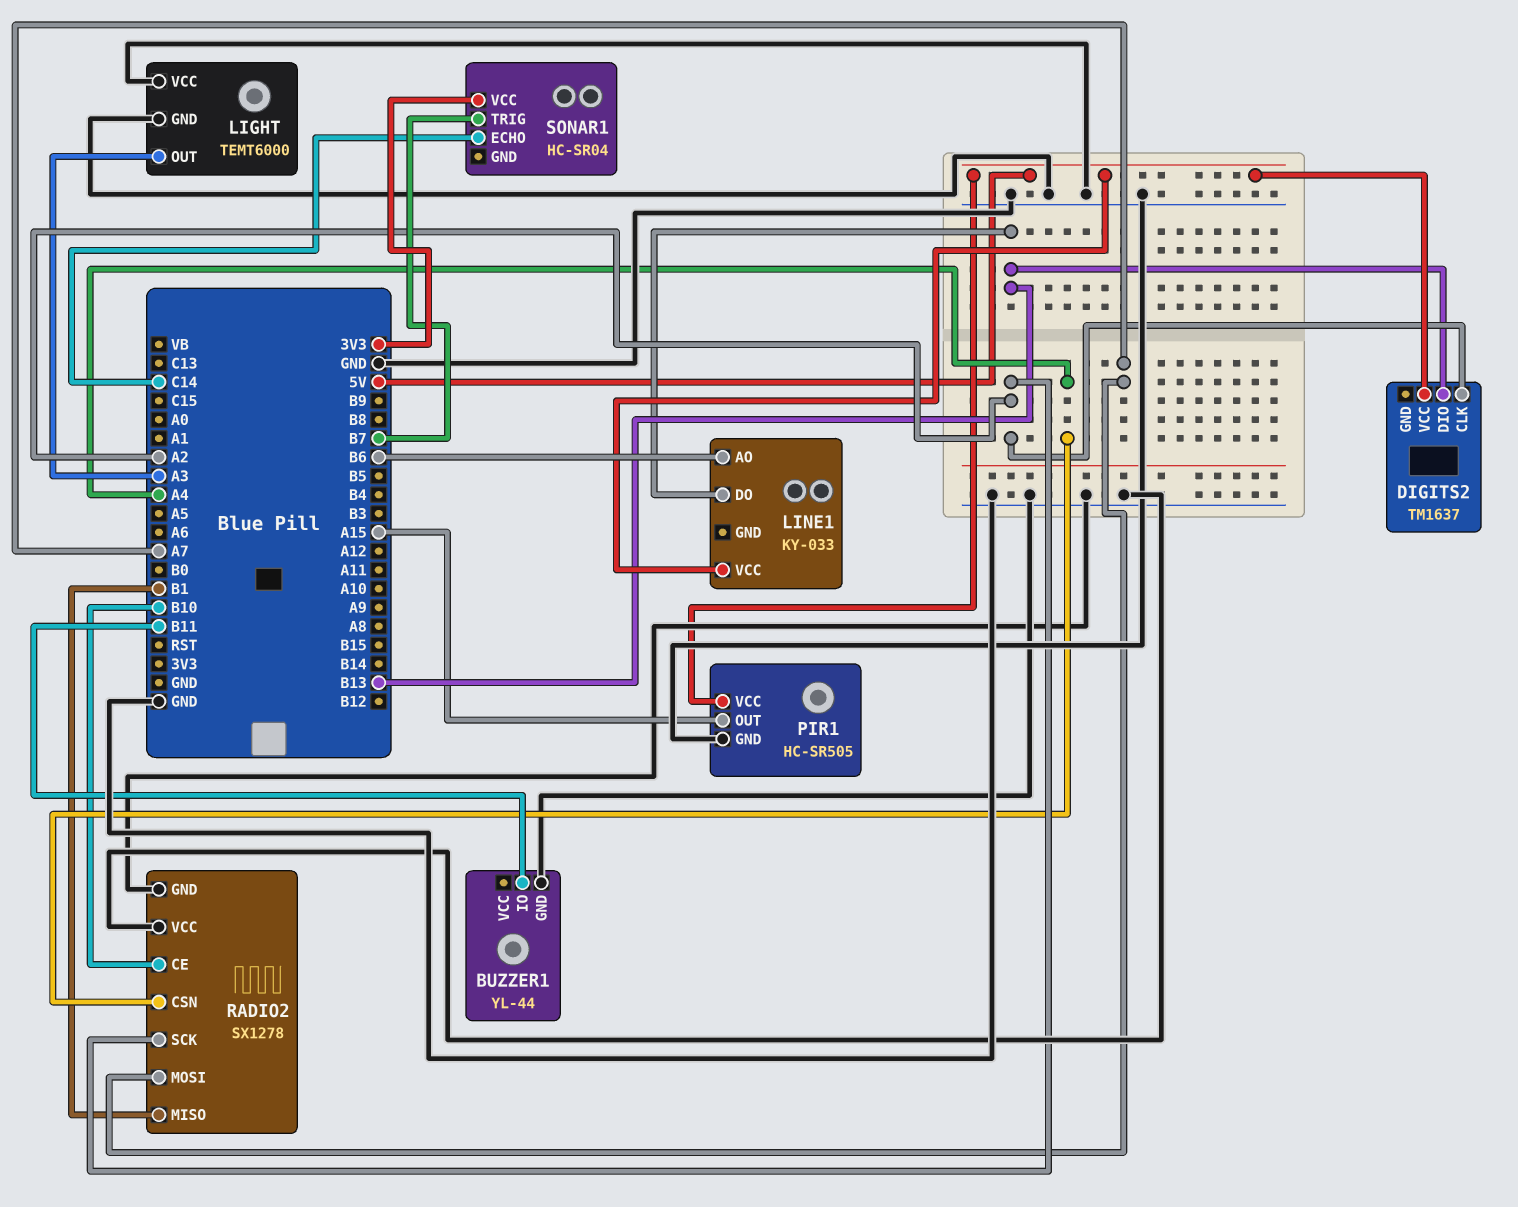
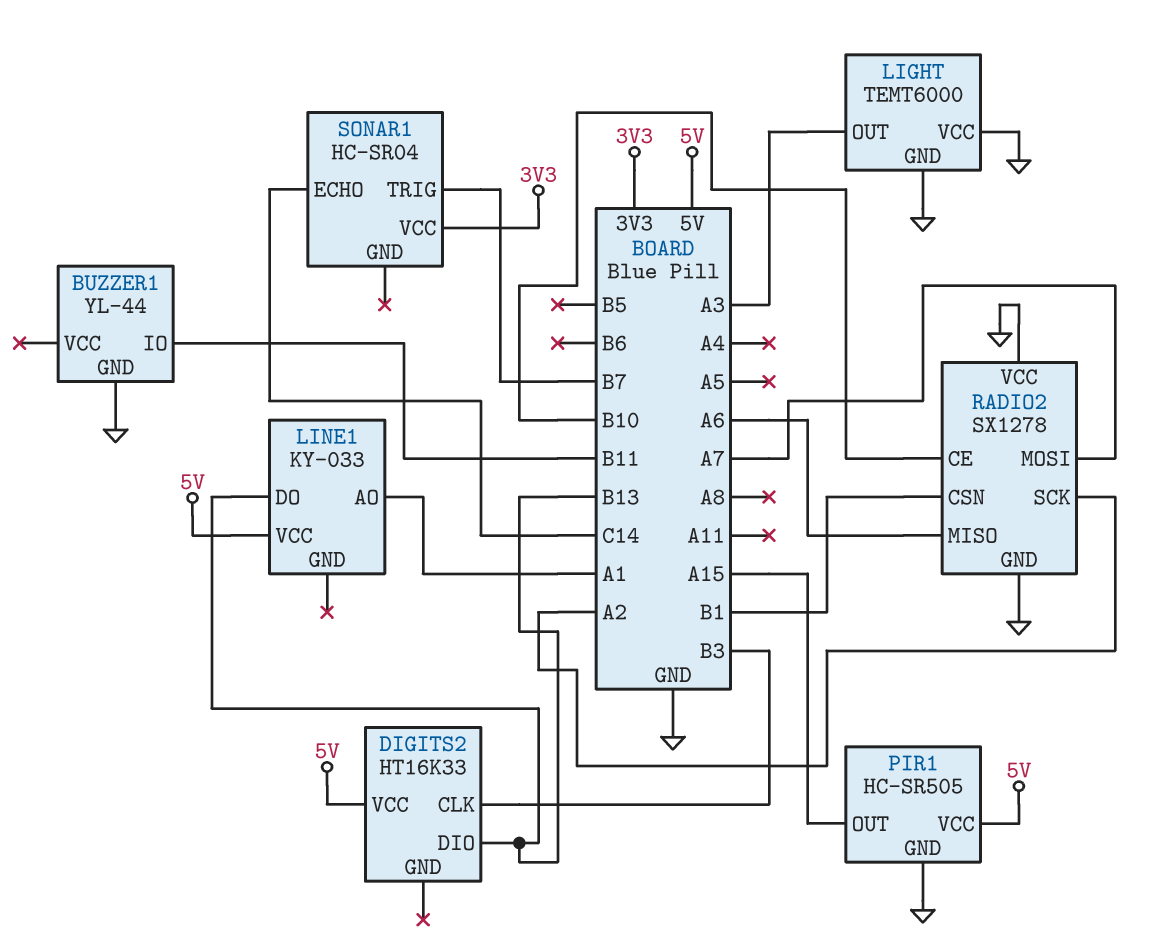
DIGITS2: TM1637 -> HT16K33
DIGITS2 pin CLK: A2 -> B3
LINE1 pin AO: B6 -> A1
RADIO2 pin CSN: A4 -> B1
RADIO2 pin MISO: B1 -> A6

